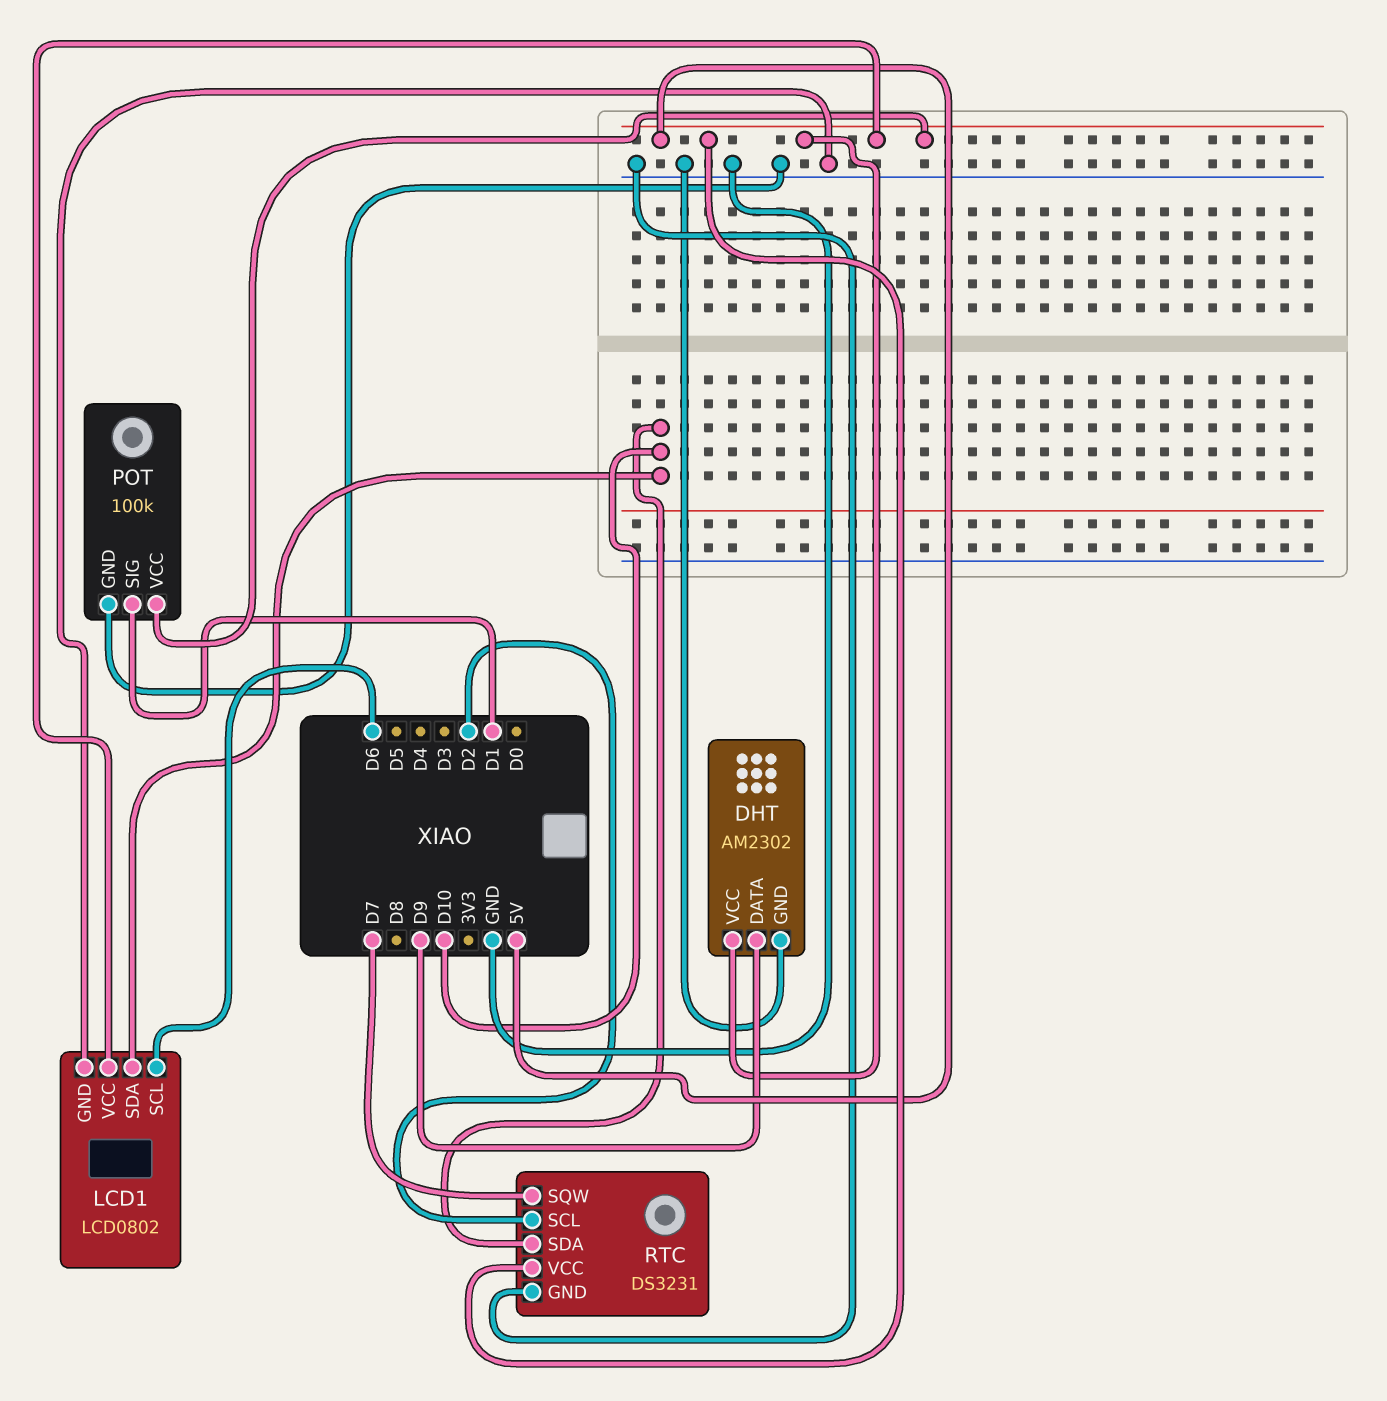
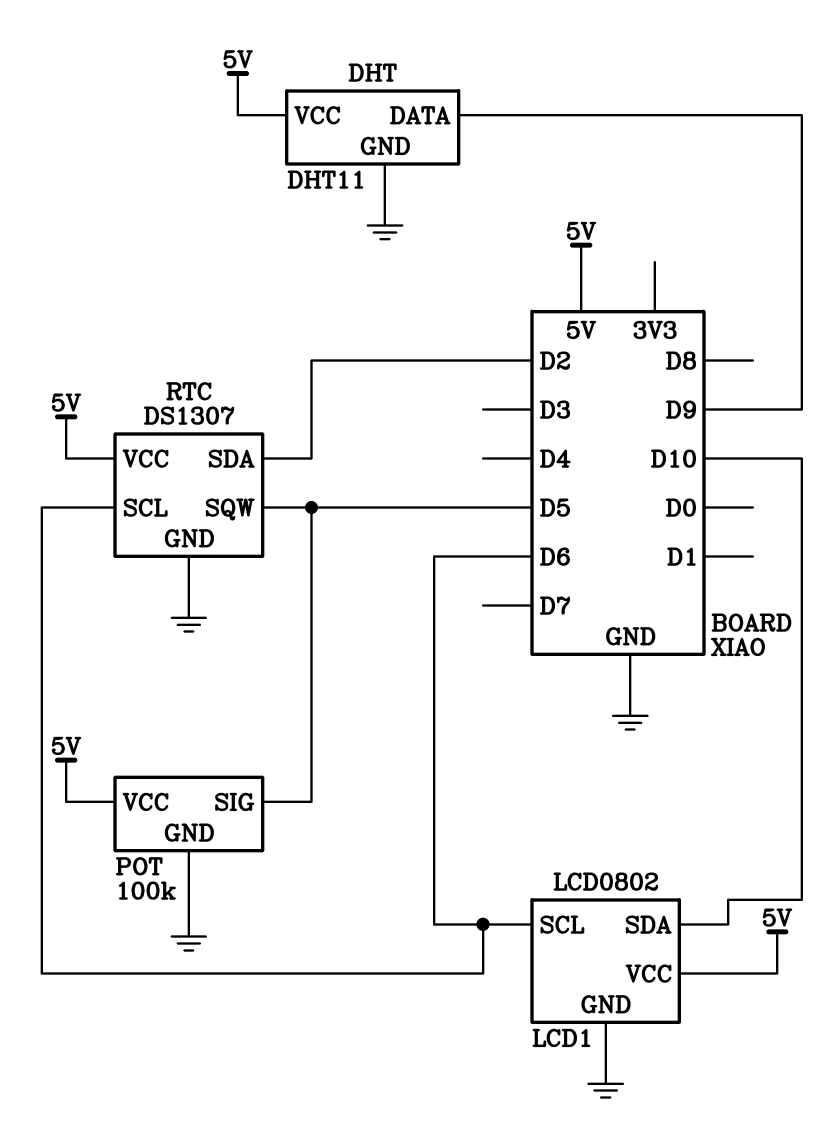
DHT: AM2302 -> DHT11
POT pin SIG: D1 -> D5
RTC: DS3231 -> DS1307
RTC pin SCL: D2 -> D6
RTC pin SDA: D10 -> D2
RTC pin SQW: D7 -> D5

